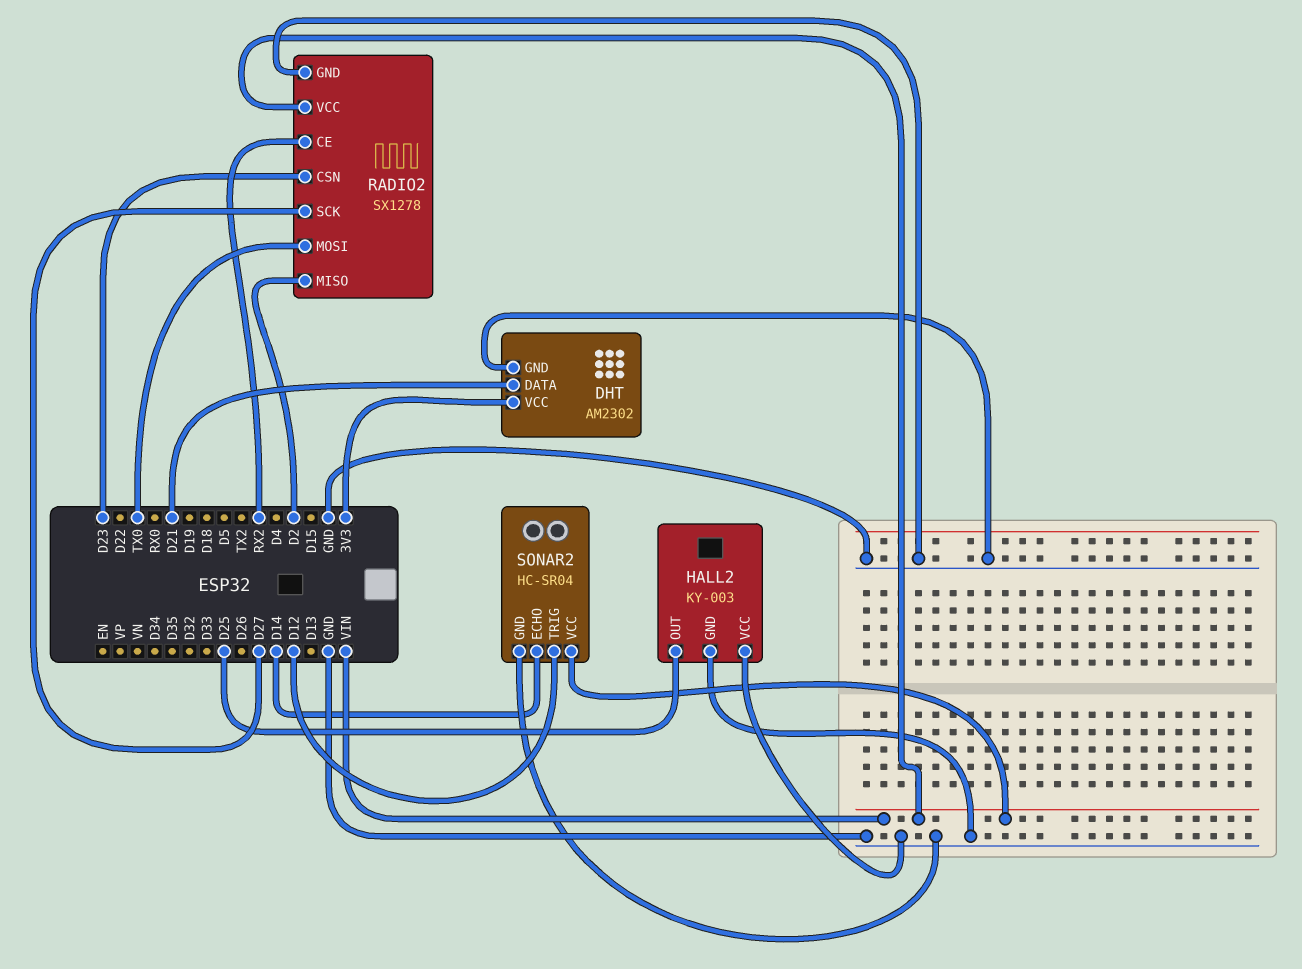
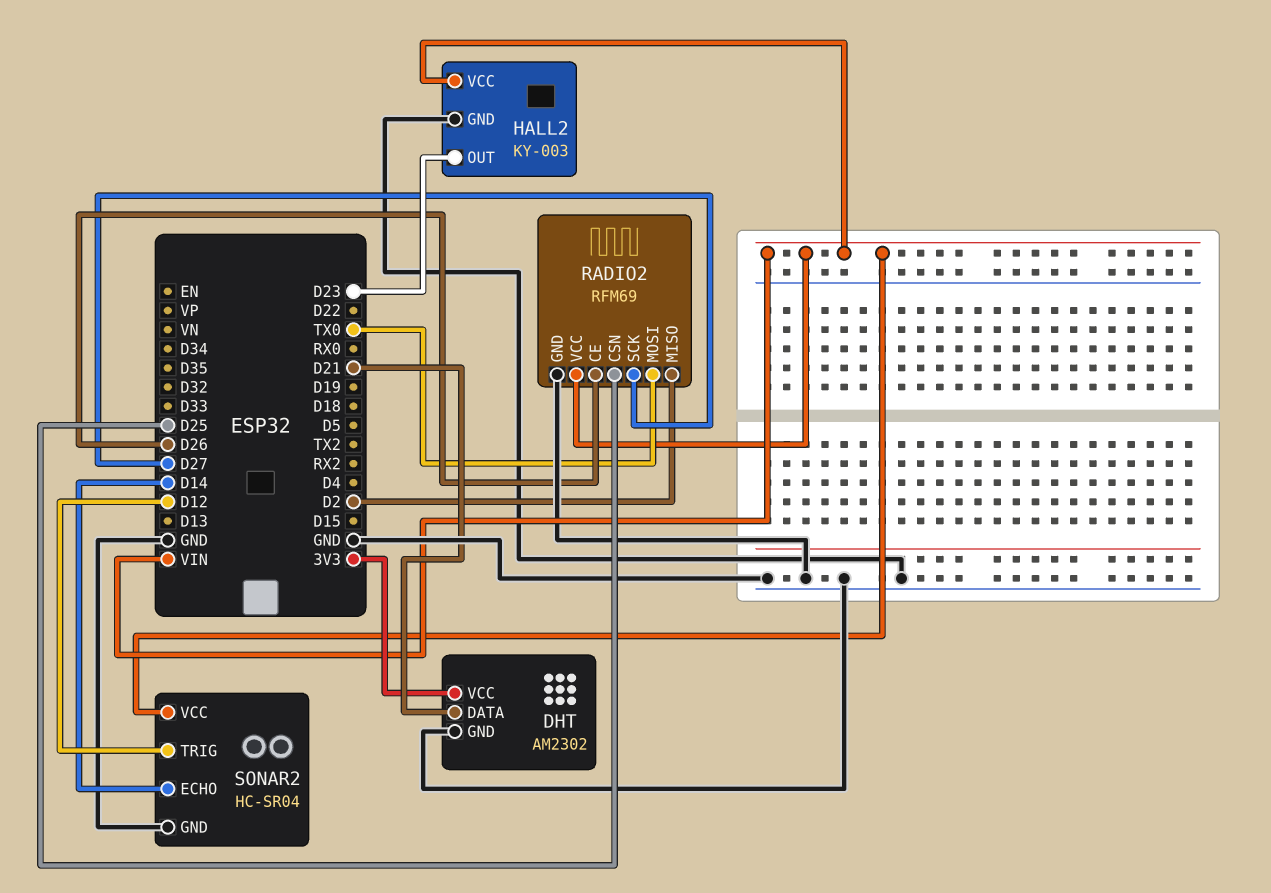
HALL2 pin OUT: D25 -> D23
HALL2 pin VCC: GND -> VIN
RADIO2: SX1278 -> RFM69
RADIO2 pin CE: RX2 -> D26
RADIO2 pin CSN: D23 -> D25

